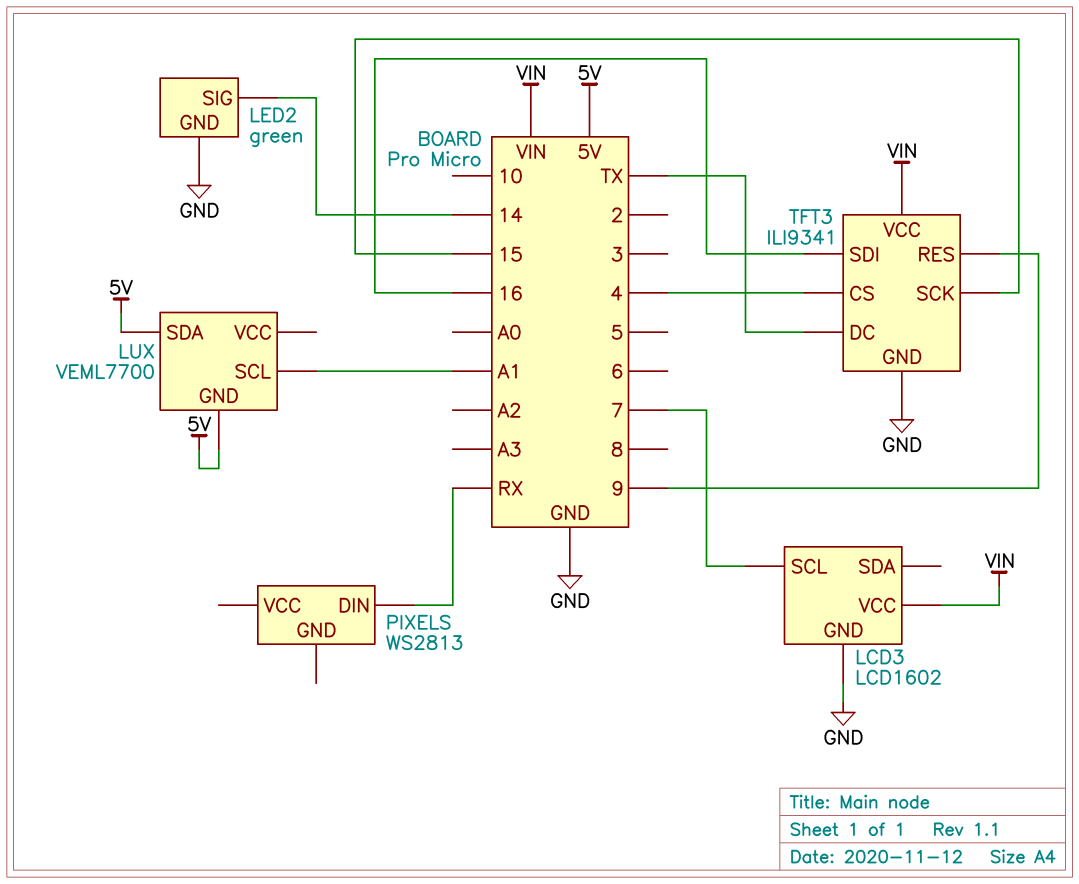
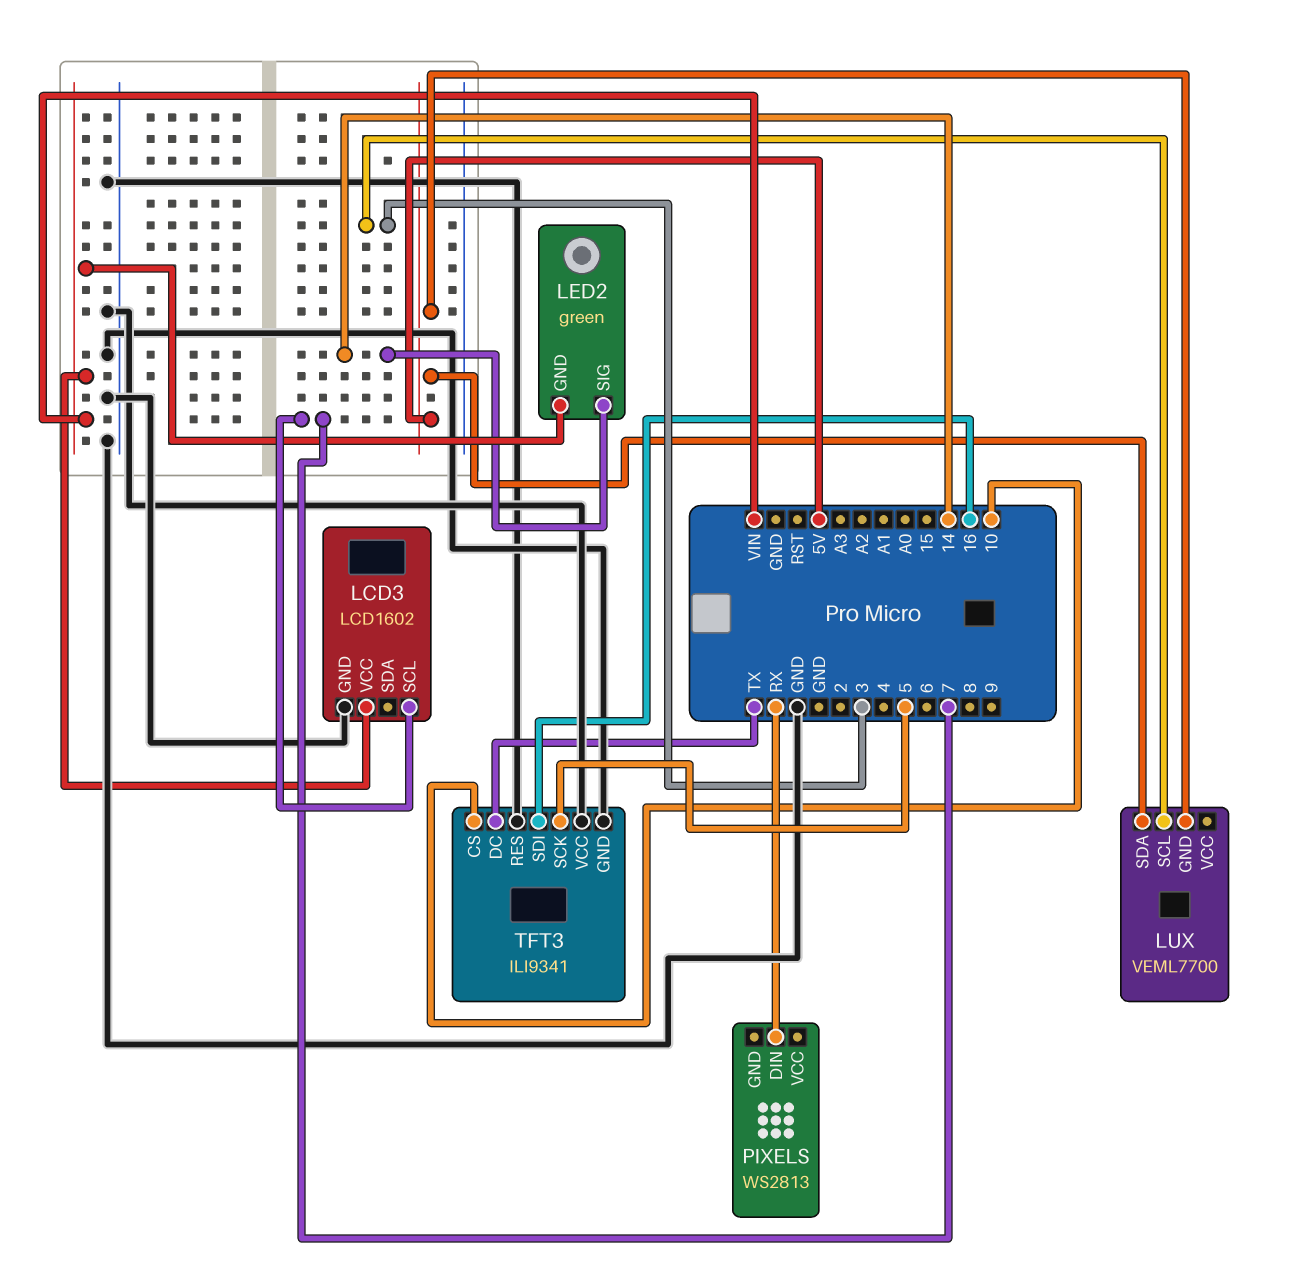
LED2 pin GND: GND -> VIN
LUX pin SCL: A1 -> 3
TFT3 pin CS: 4 -> 10
TFT3 pin RES: 9 -> GND
TFT3 pin SCK: 15 -> 5
TFT3 pin VCC: VIN -> GND

